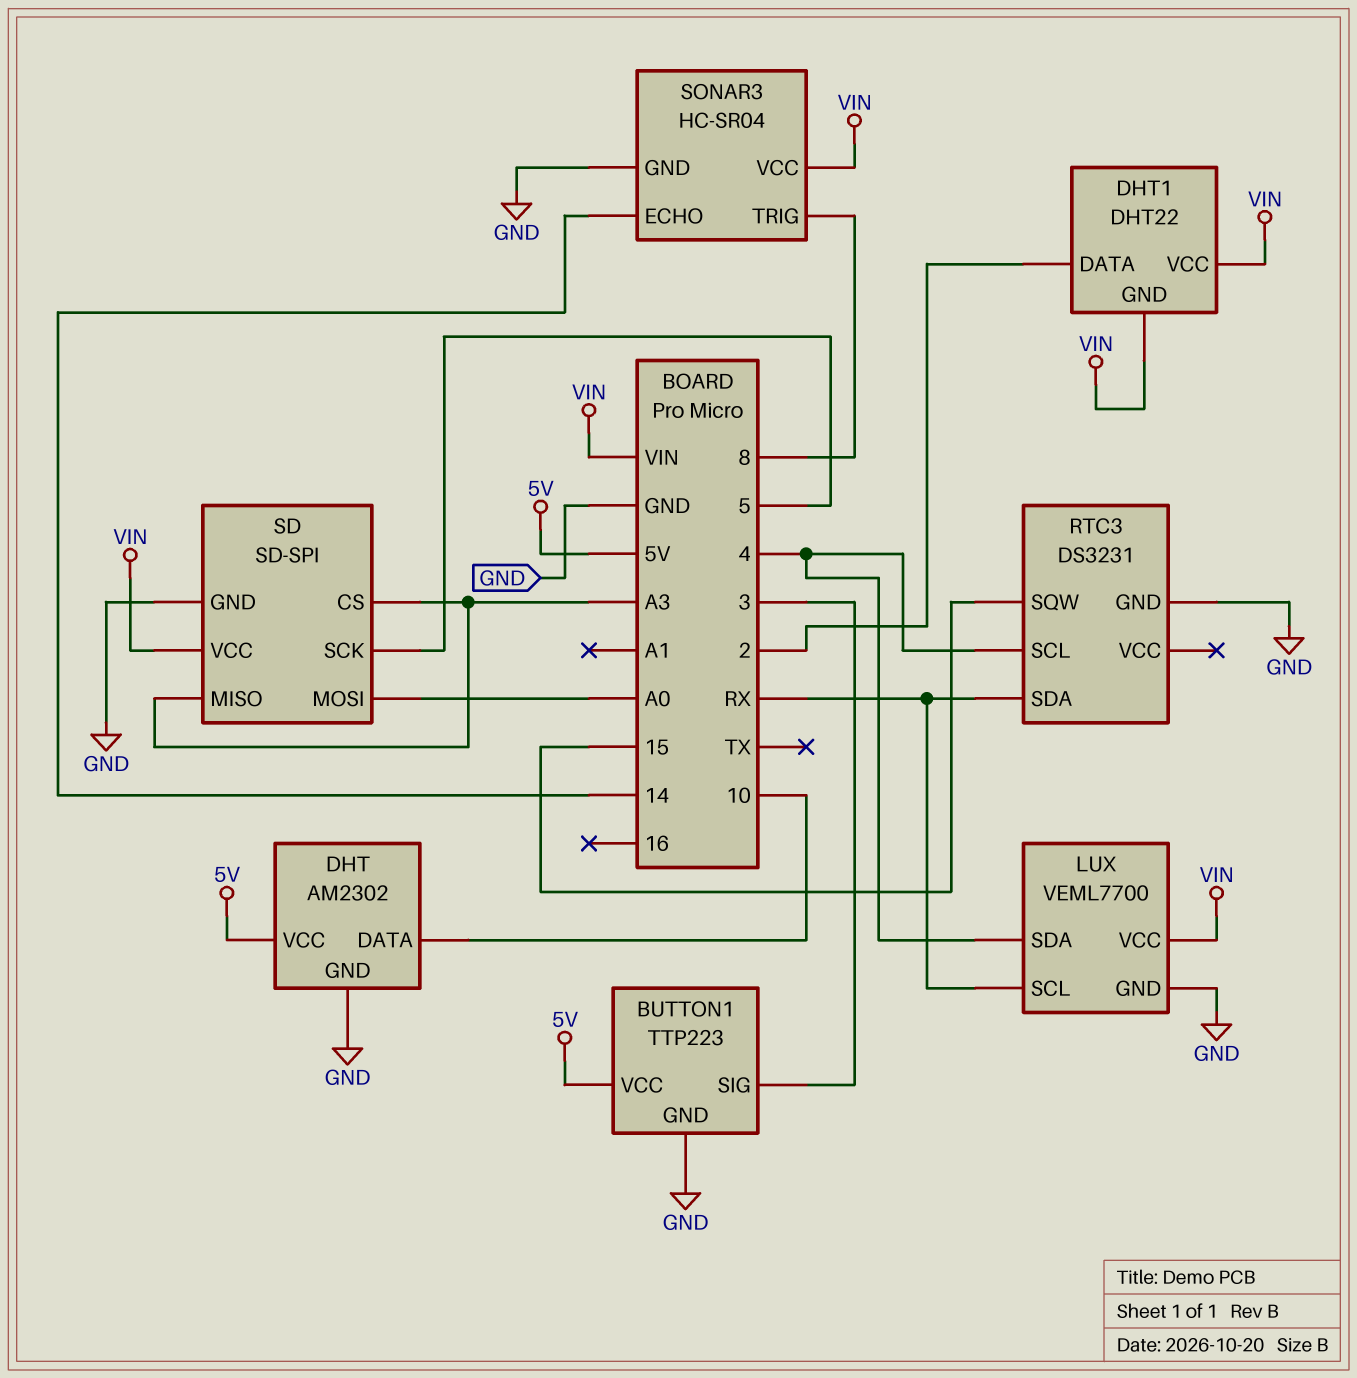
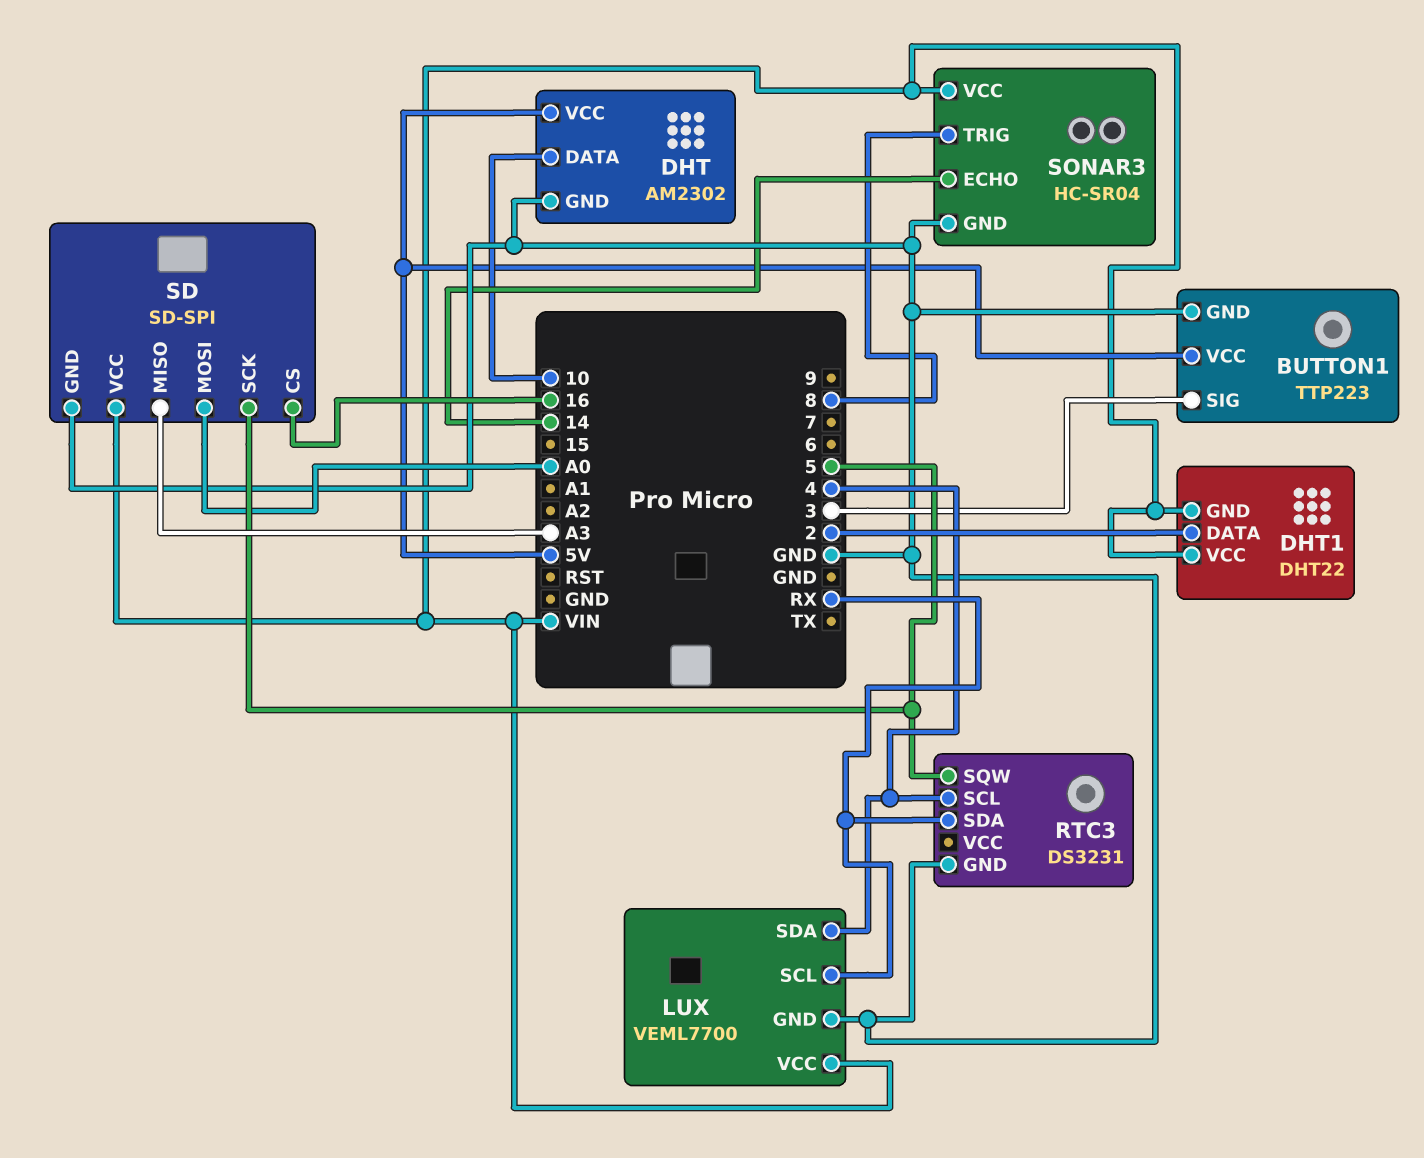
RTC3 pin SQW: 15 -> 5
SD pin CS: A3 -> 16

